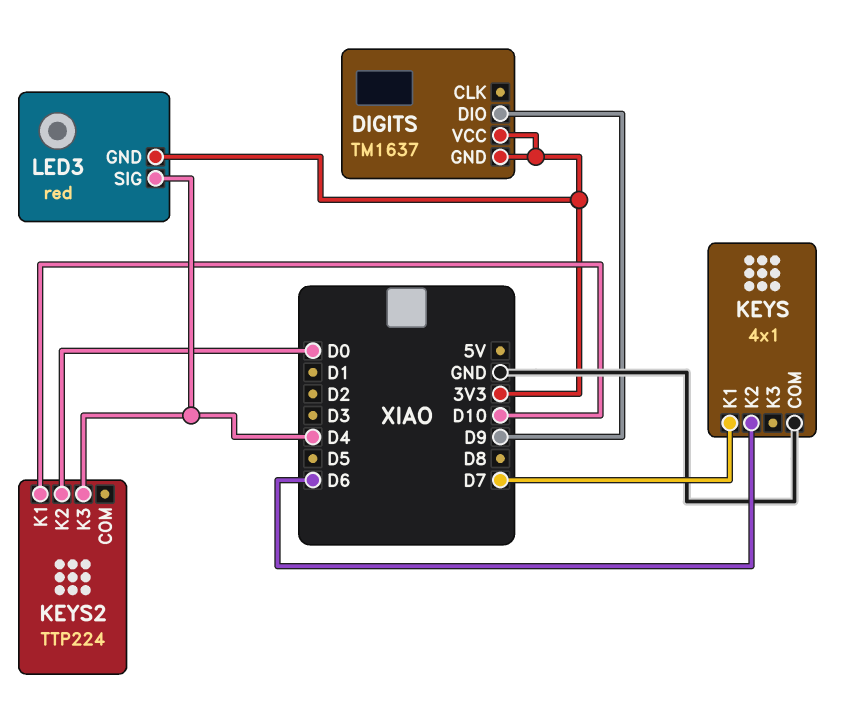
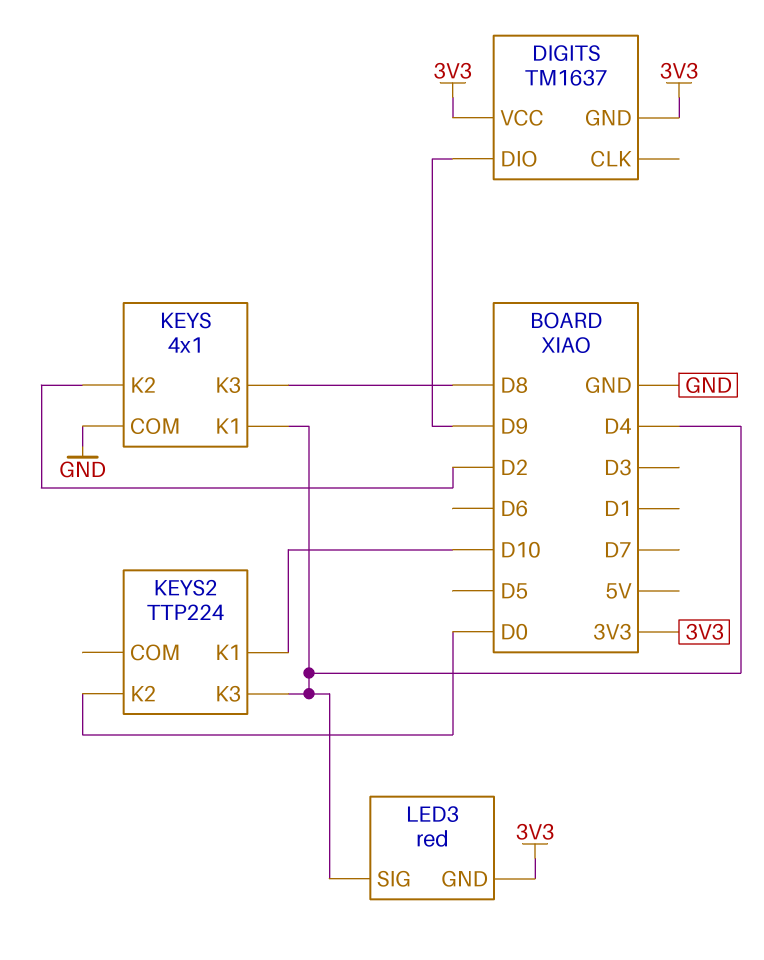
KEYS pin K1: D7 -> D4
KEYS pin K2: D6 -> D2
KEYS pin K3: none -> D8

